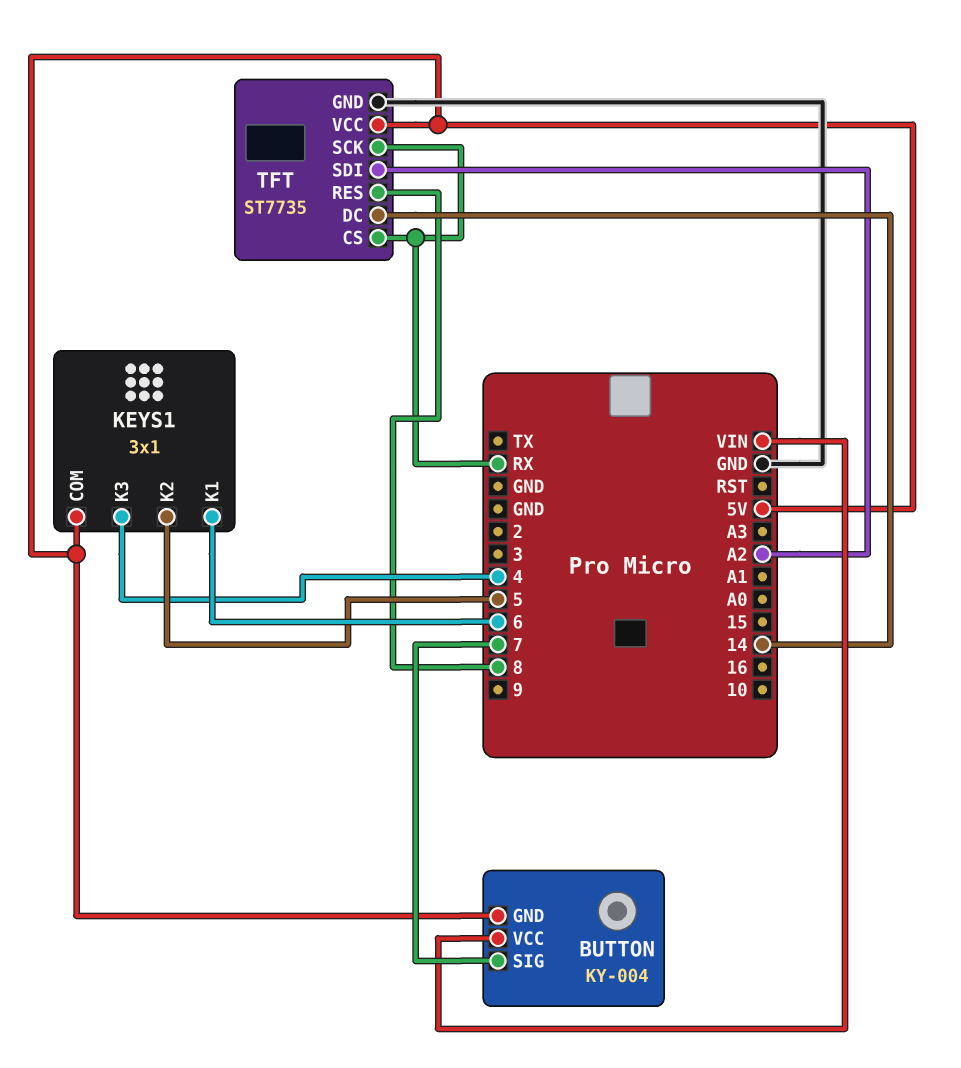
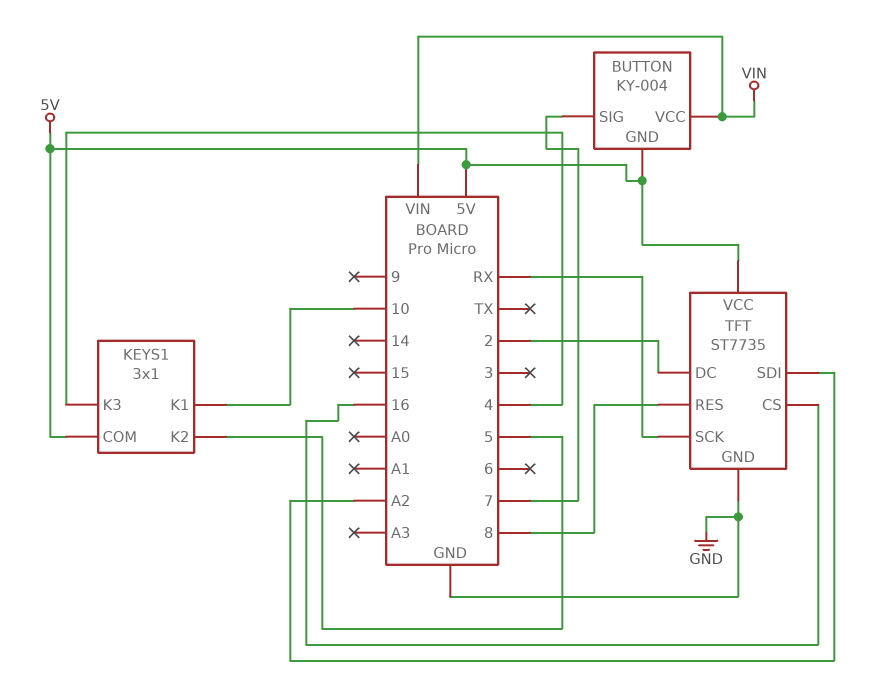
KEYS1 pin K1: 6 -> 10
TFT pin CS: RX -> 16
TFT pin DC: 14 -> 2

